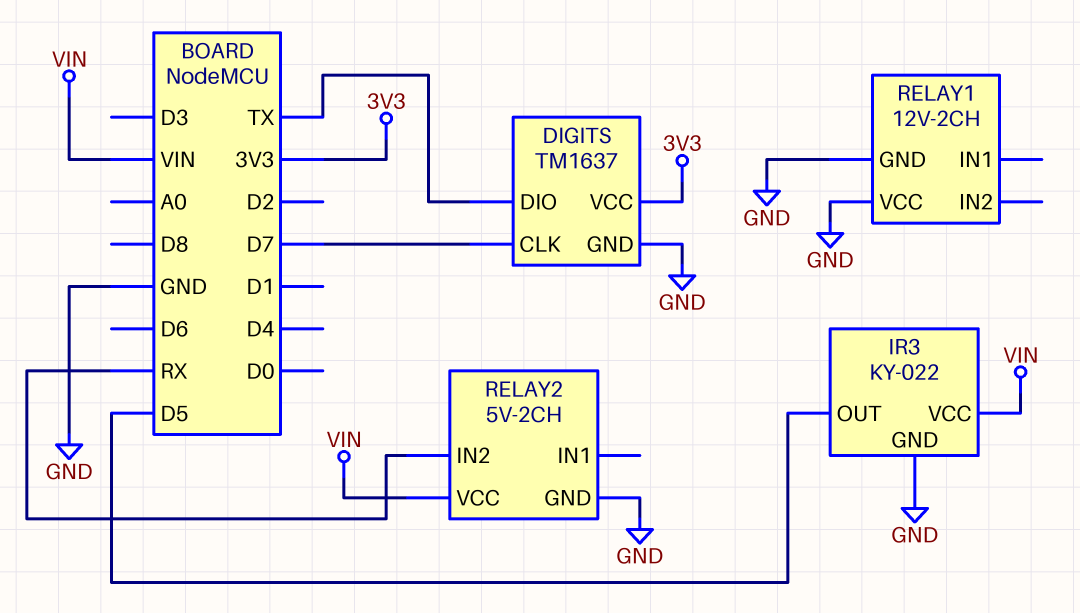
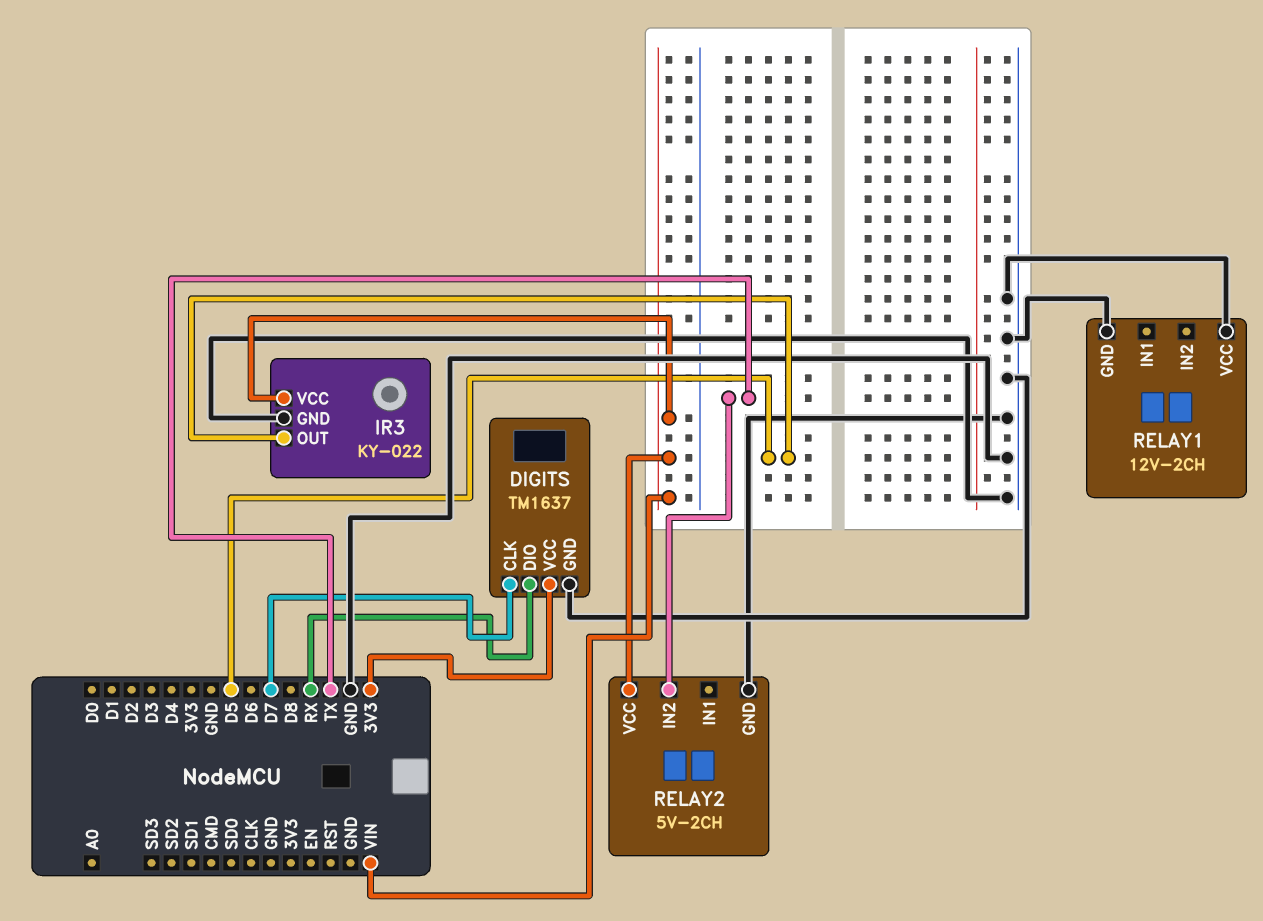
DIGITS pin DIO: TX -> RX
RELAY2 pin IN2: RX -> TX

